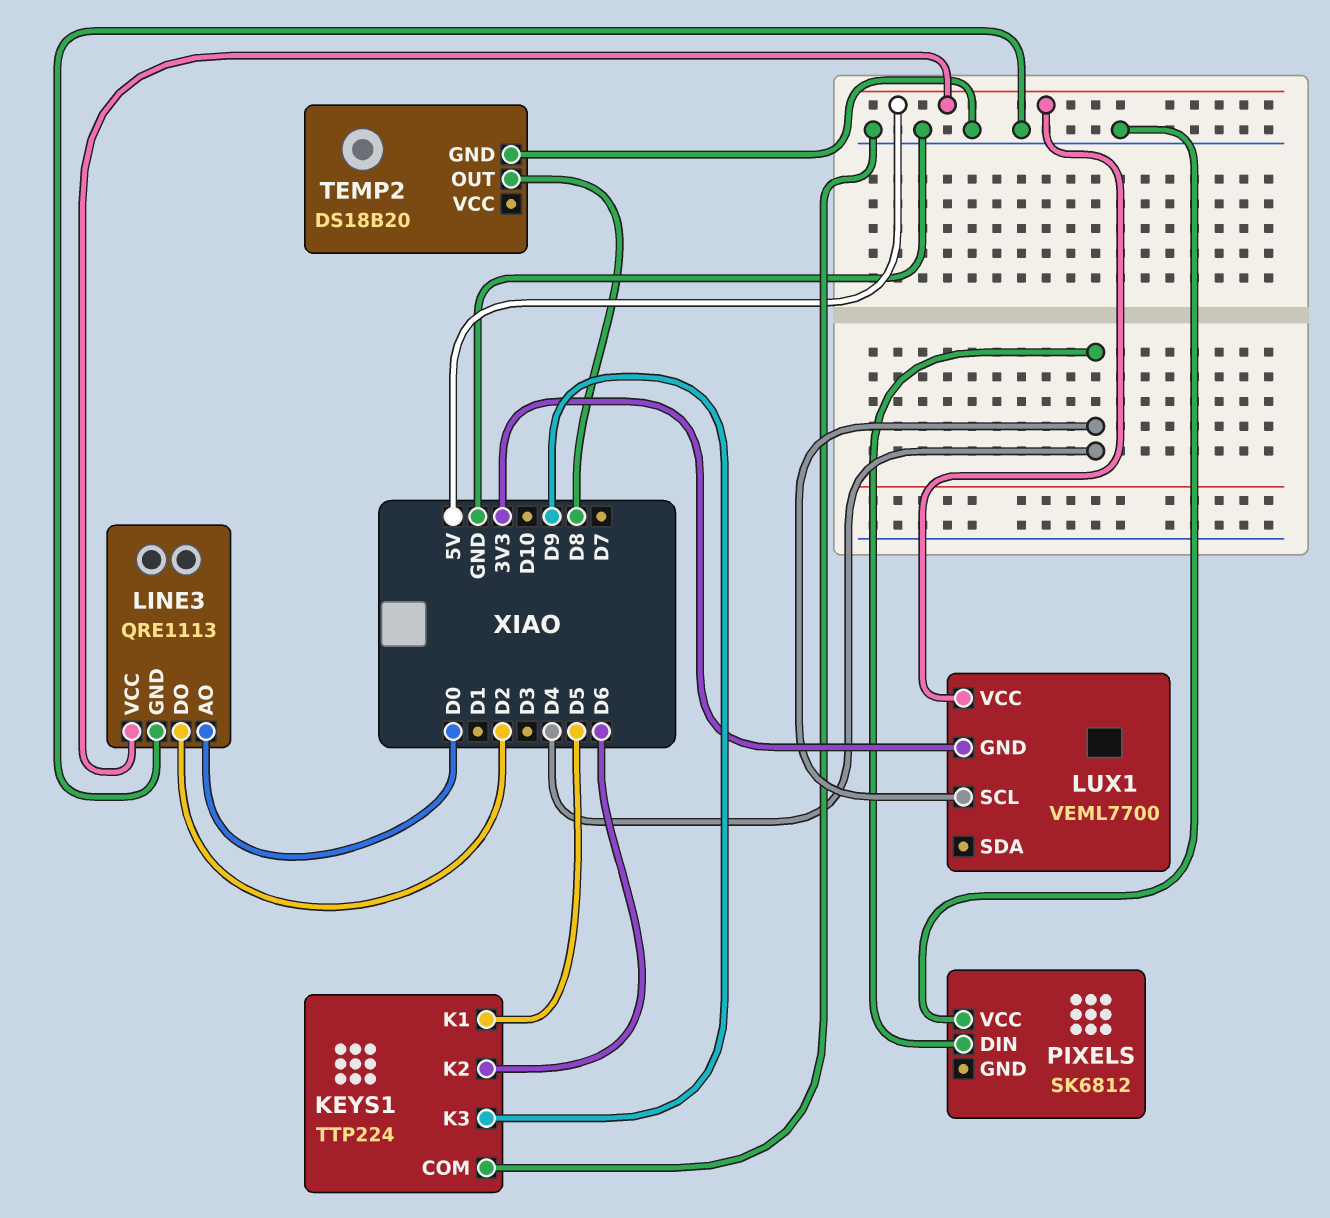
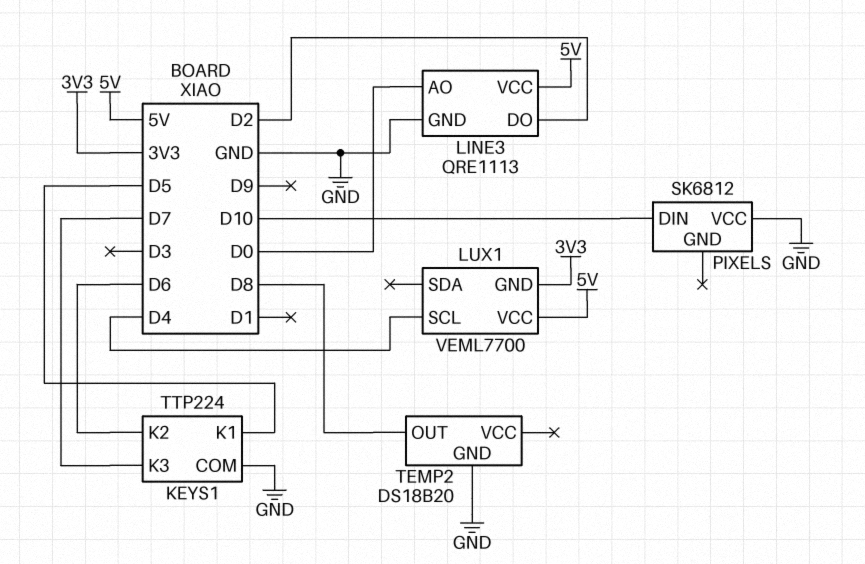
KEYS1 pin K3: D9 -> D7
PIXELS pin DIN: D4 -> D10

